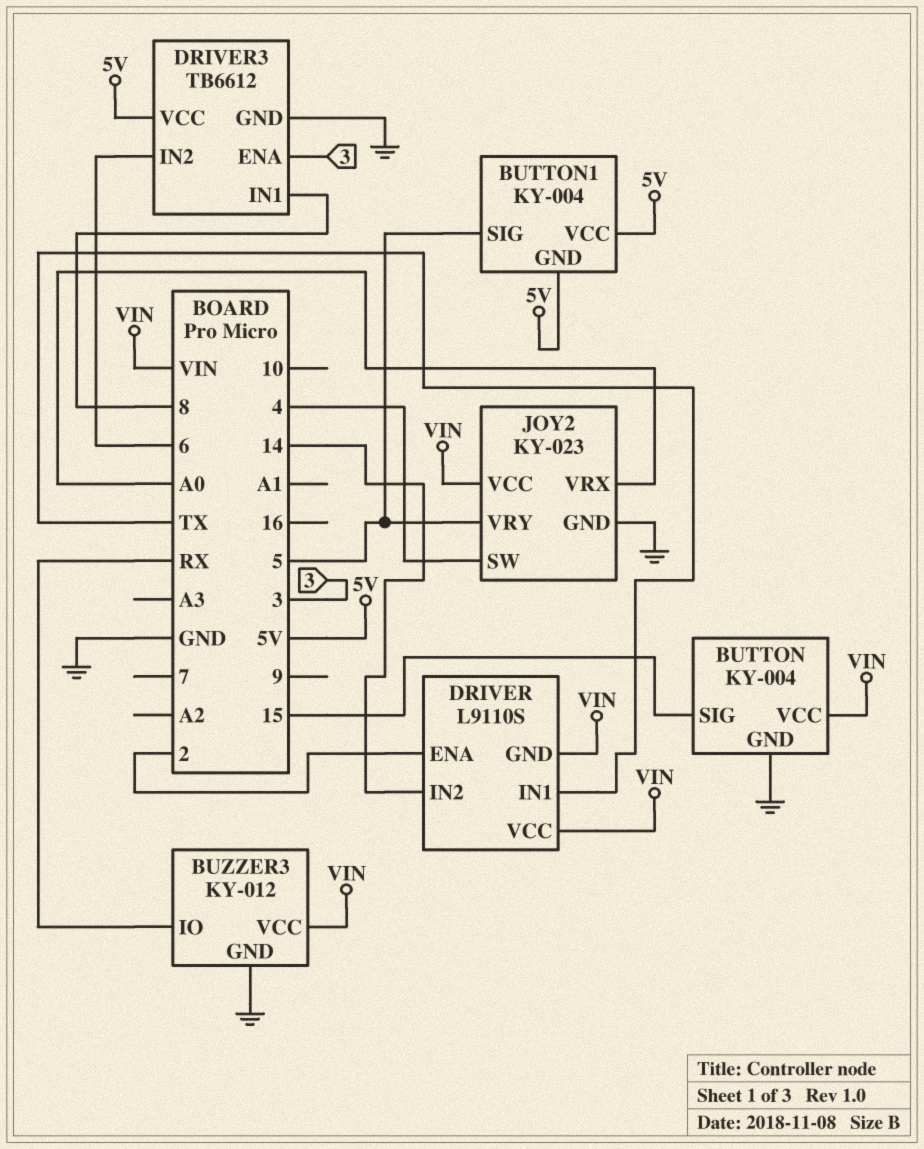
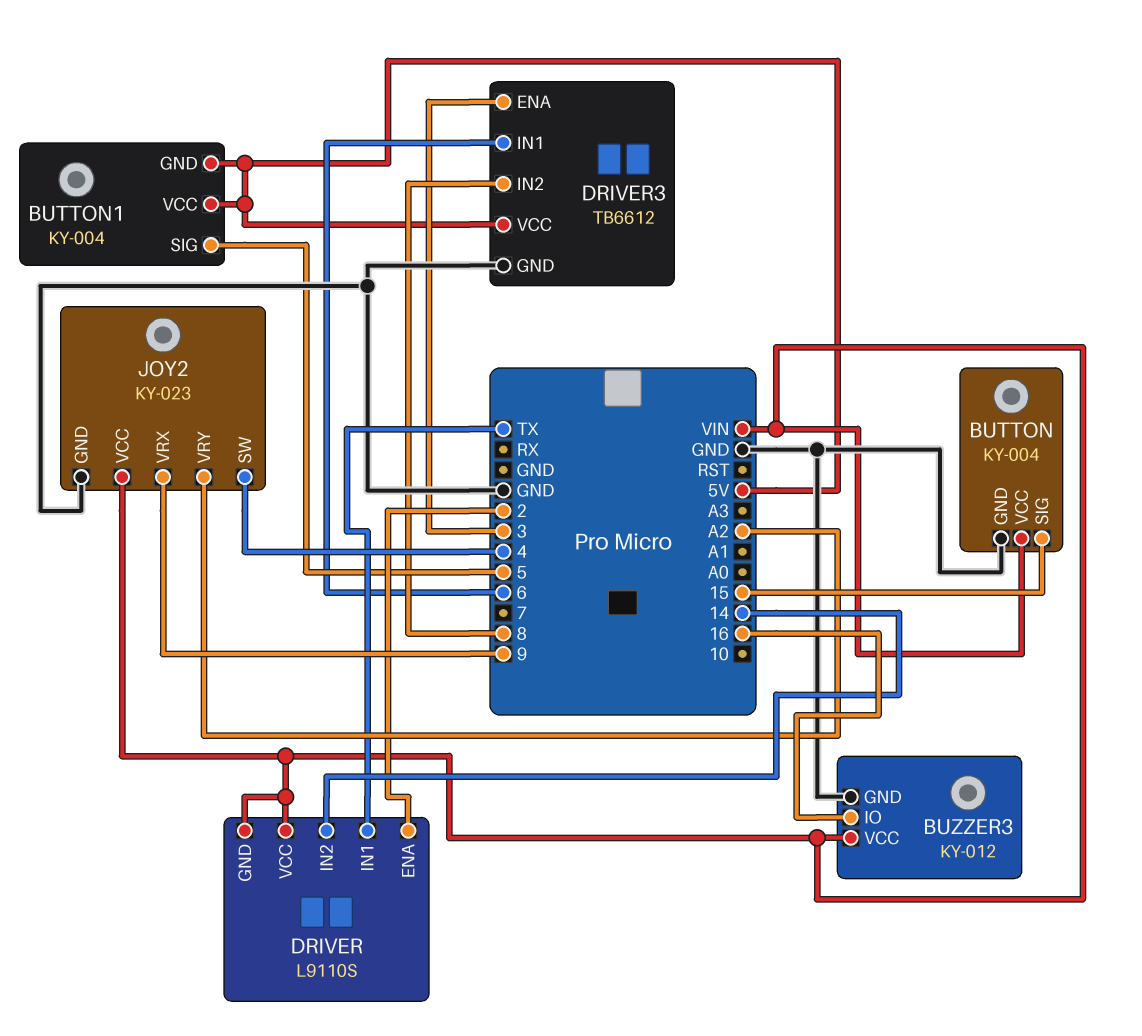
BUZZER3 pin IO: RX -> 16
DRIVER3 pin IN1: 8 -> 6
DRIVER3 pin IN2: 6 -> 8
JOY2 pin VRX: A0 -> 9
JOY2 pin VRY: 5 -> A2

